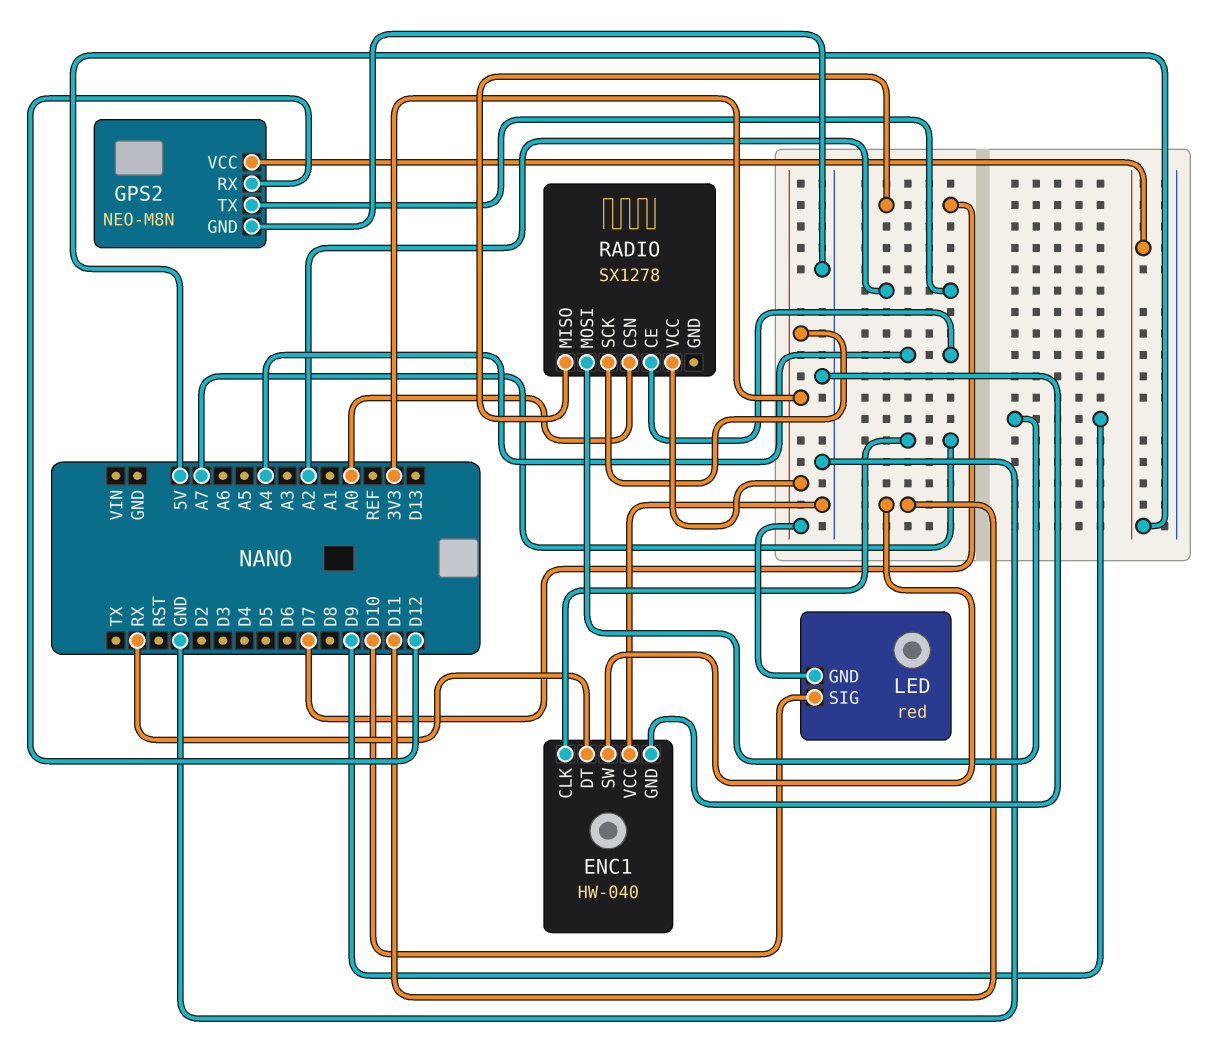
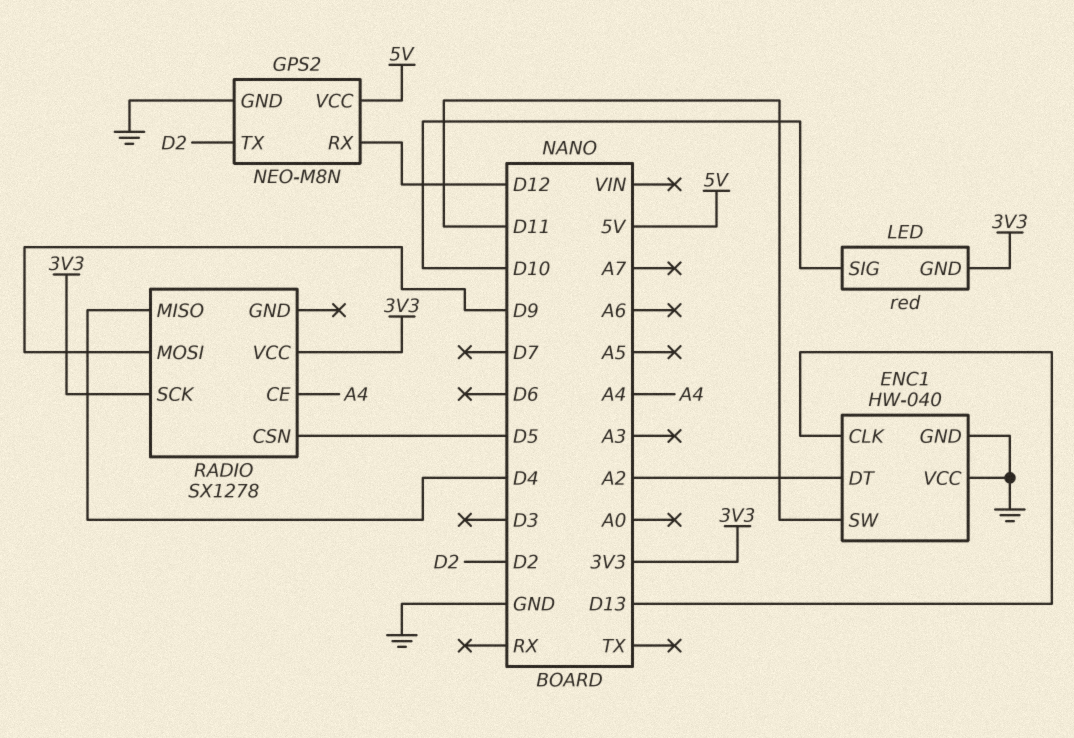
ENC1 pin CLK: A7 -> D13
ENC1 pin DT: RX -> A2
GPS2 pin TX: A2 -> D2
RADIO pin CSN: A0 -> D5
RADIO pin MISO: D7 -> D4

